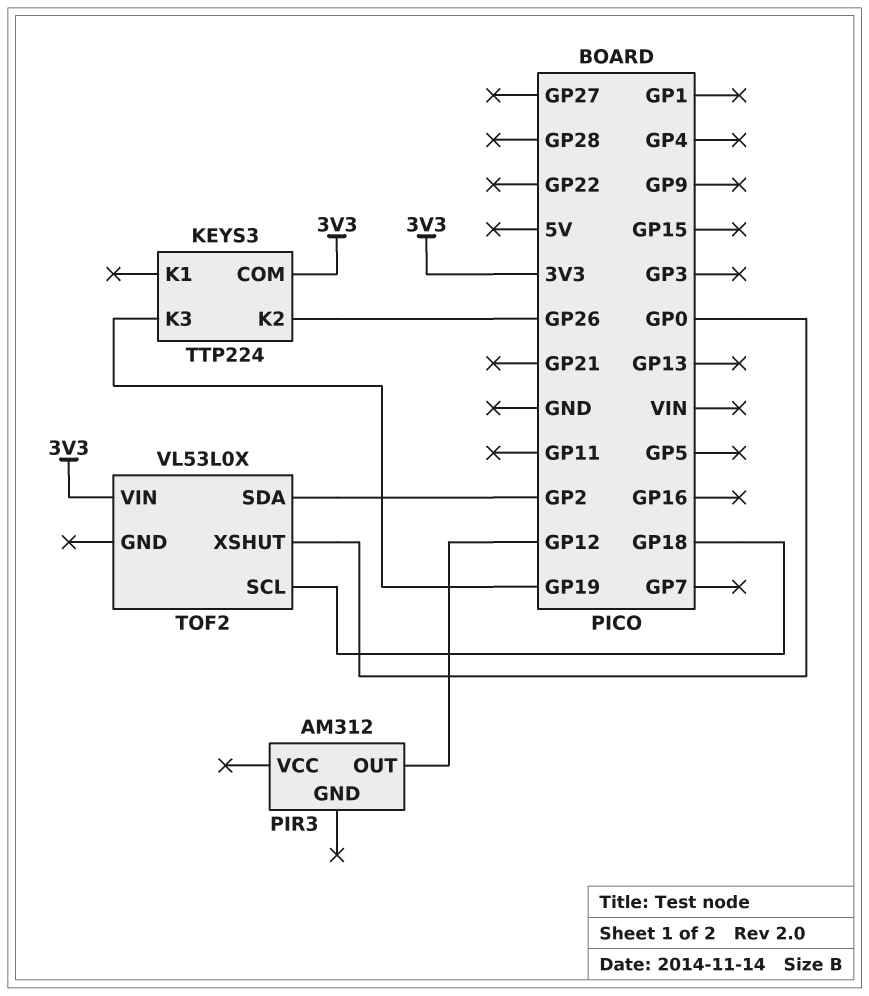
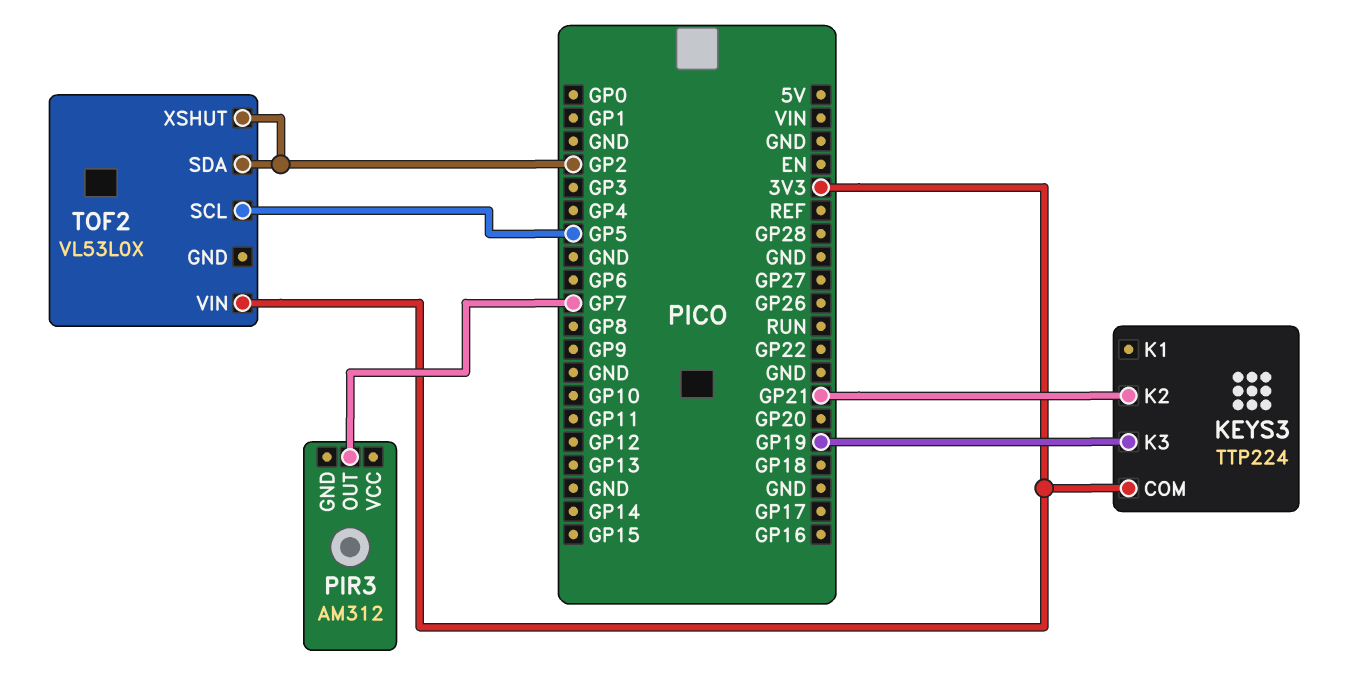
KEYS3 pin K2: GP26 -> GP21
PIR3 pin OUT: GP12 -> GP7
TOF2 pin SCL: GP18 -> GP5
TOF2 pin XSHUT: GP0 -> GP2

